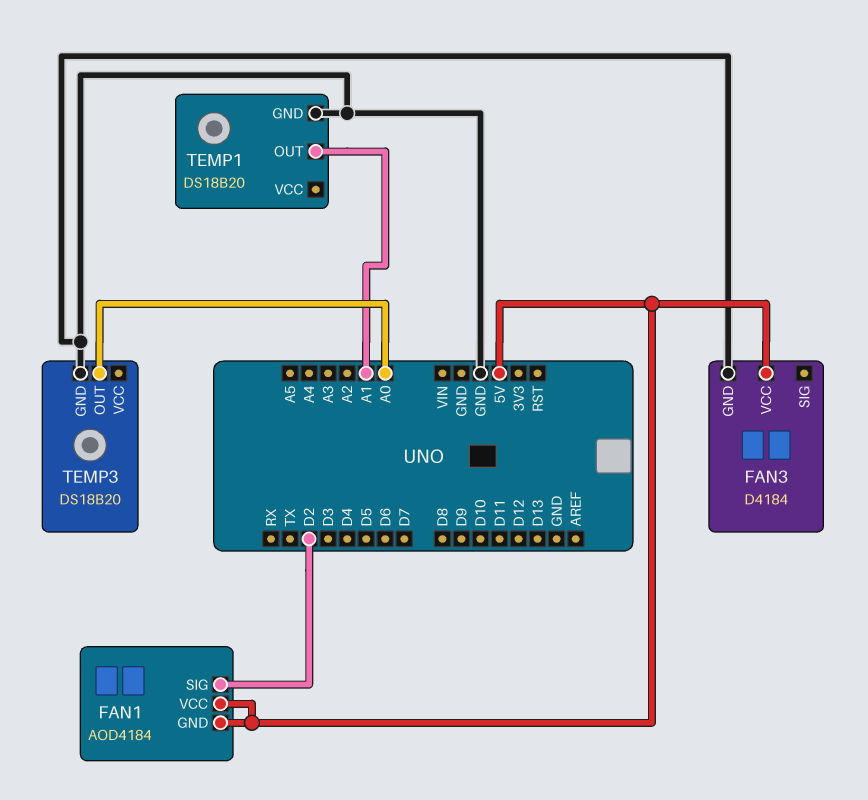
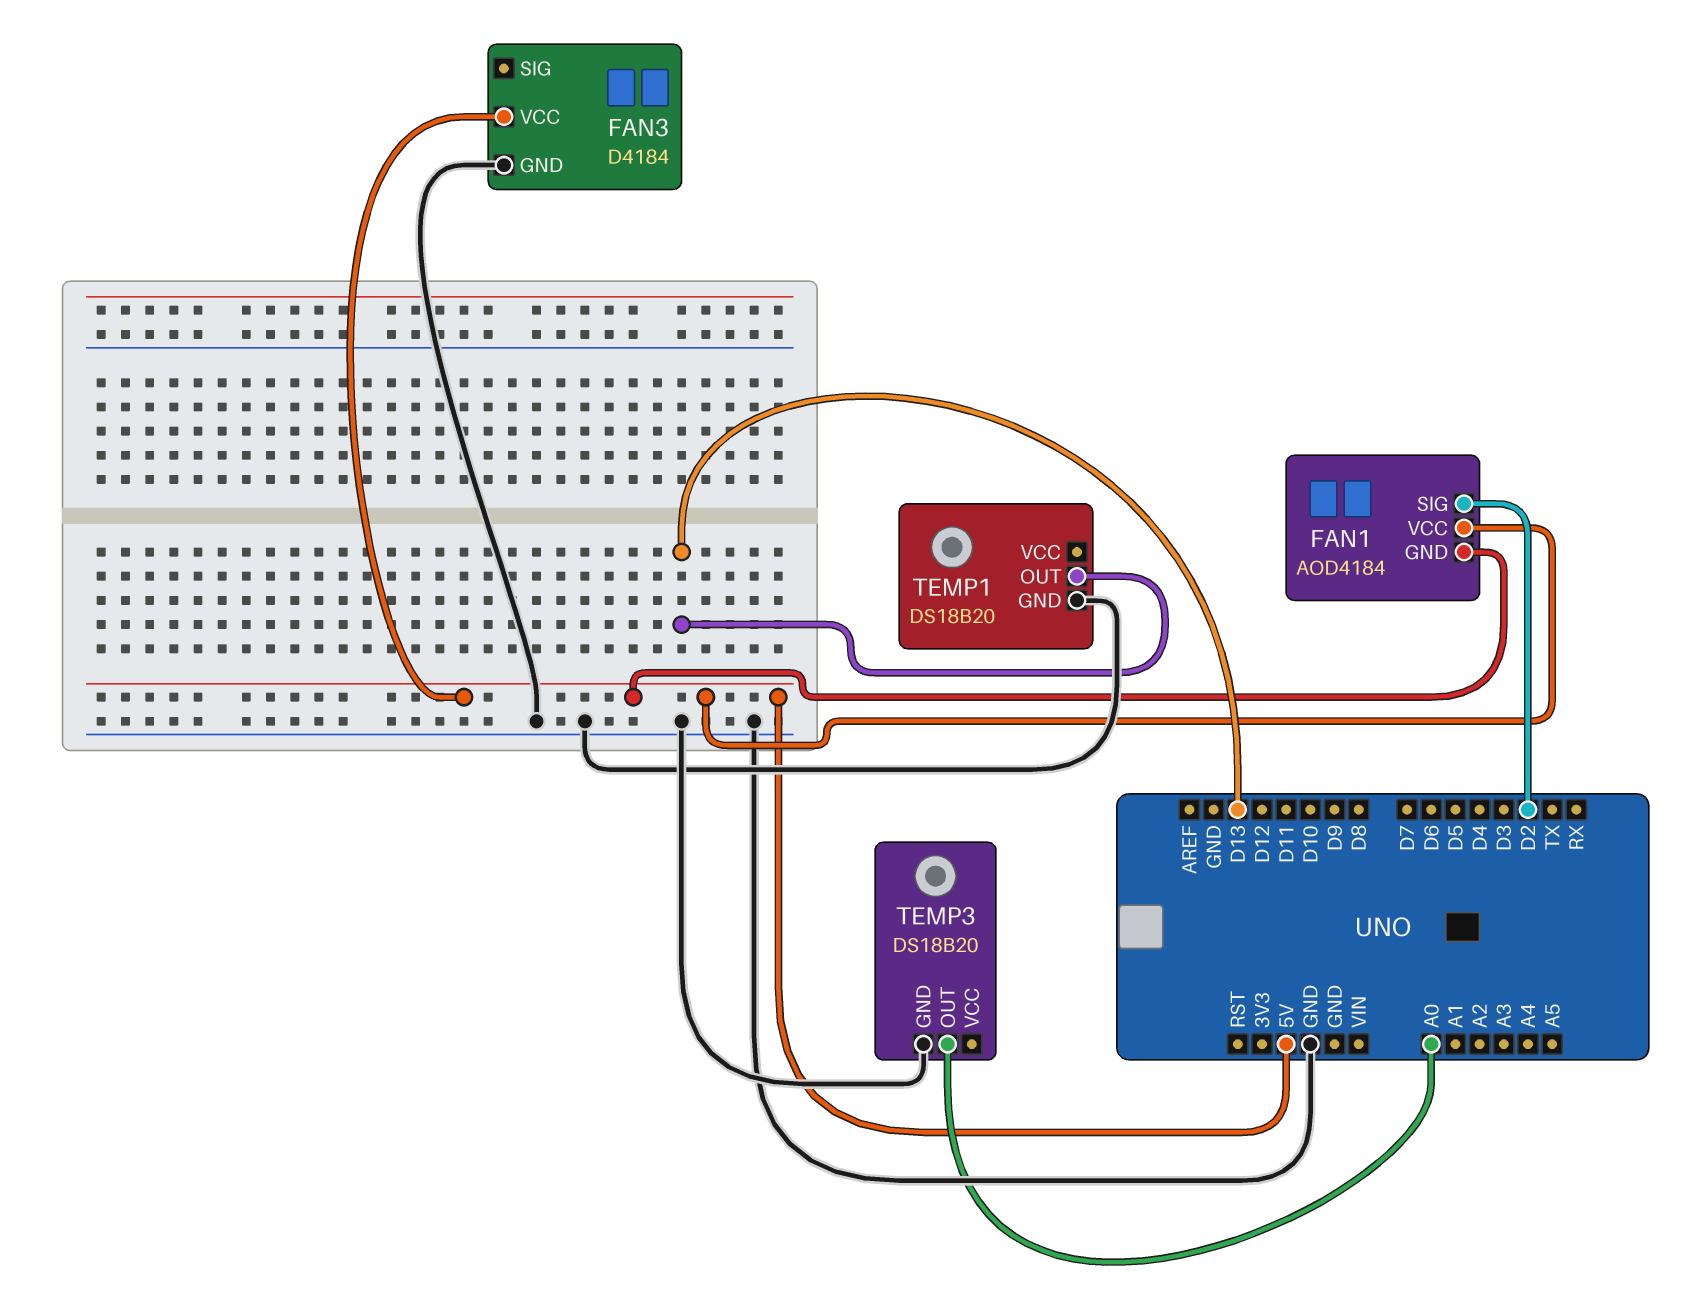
TEMP1 pin OUT: A1 -> D13

